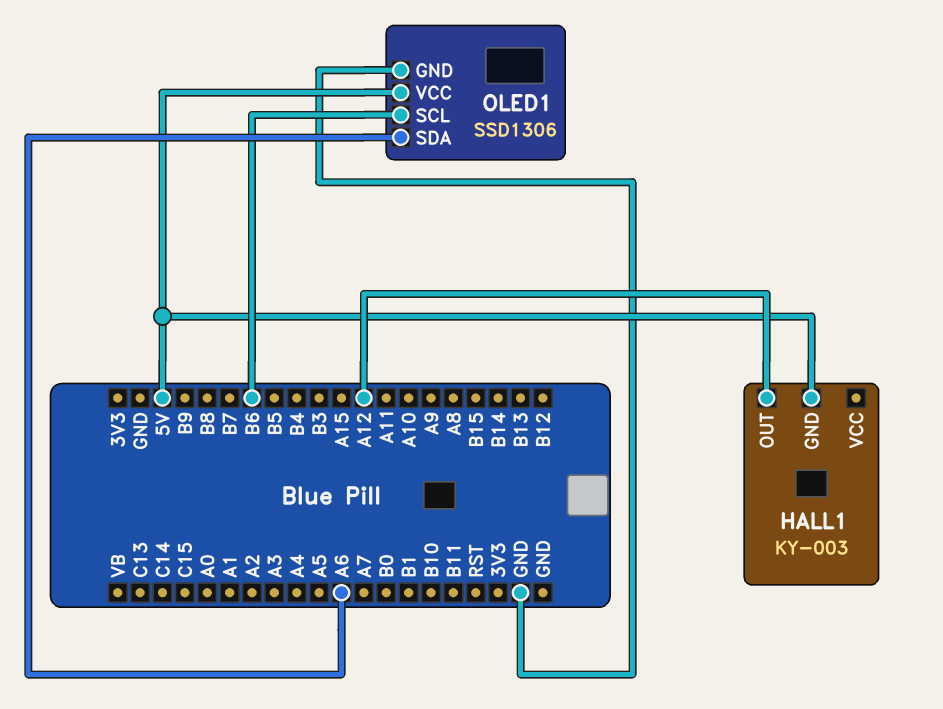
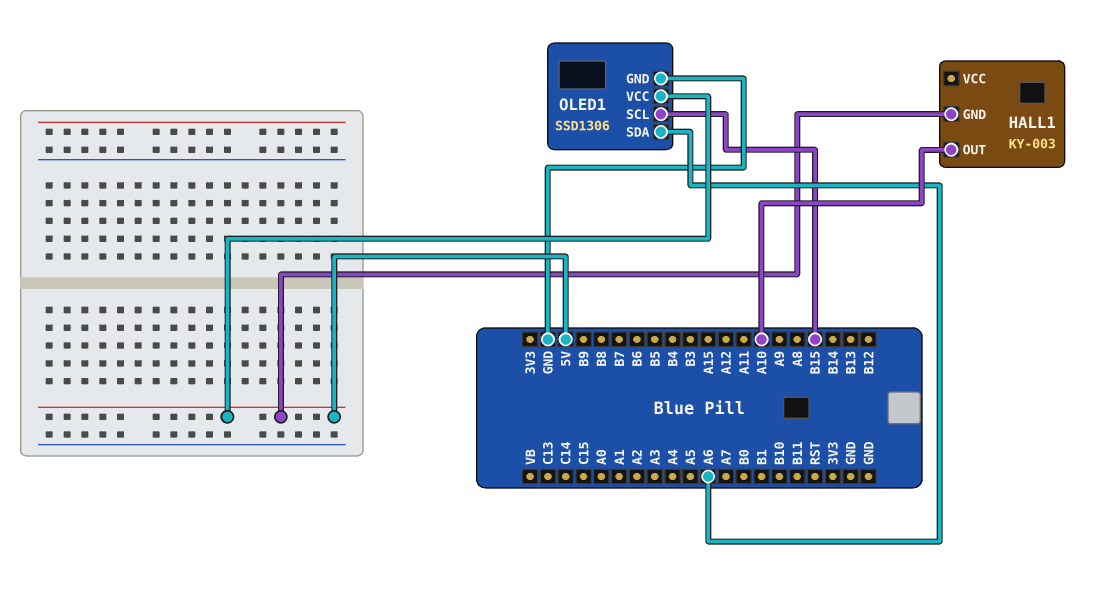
HALL1 pin OUT: A12 -> A10
OLED1 pin SCL: B6 -> B15

